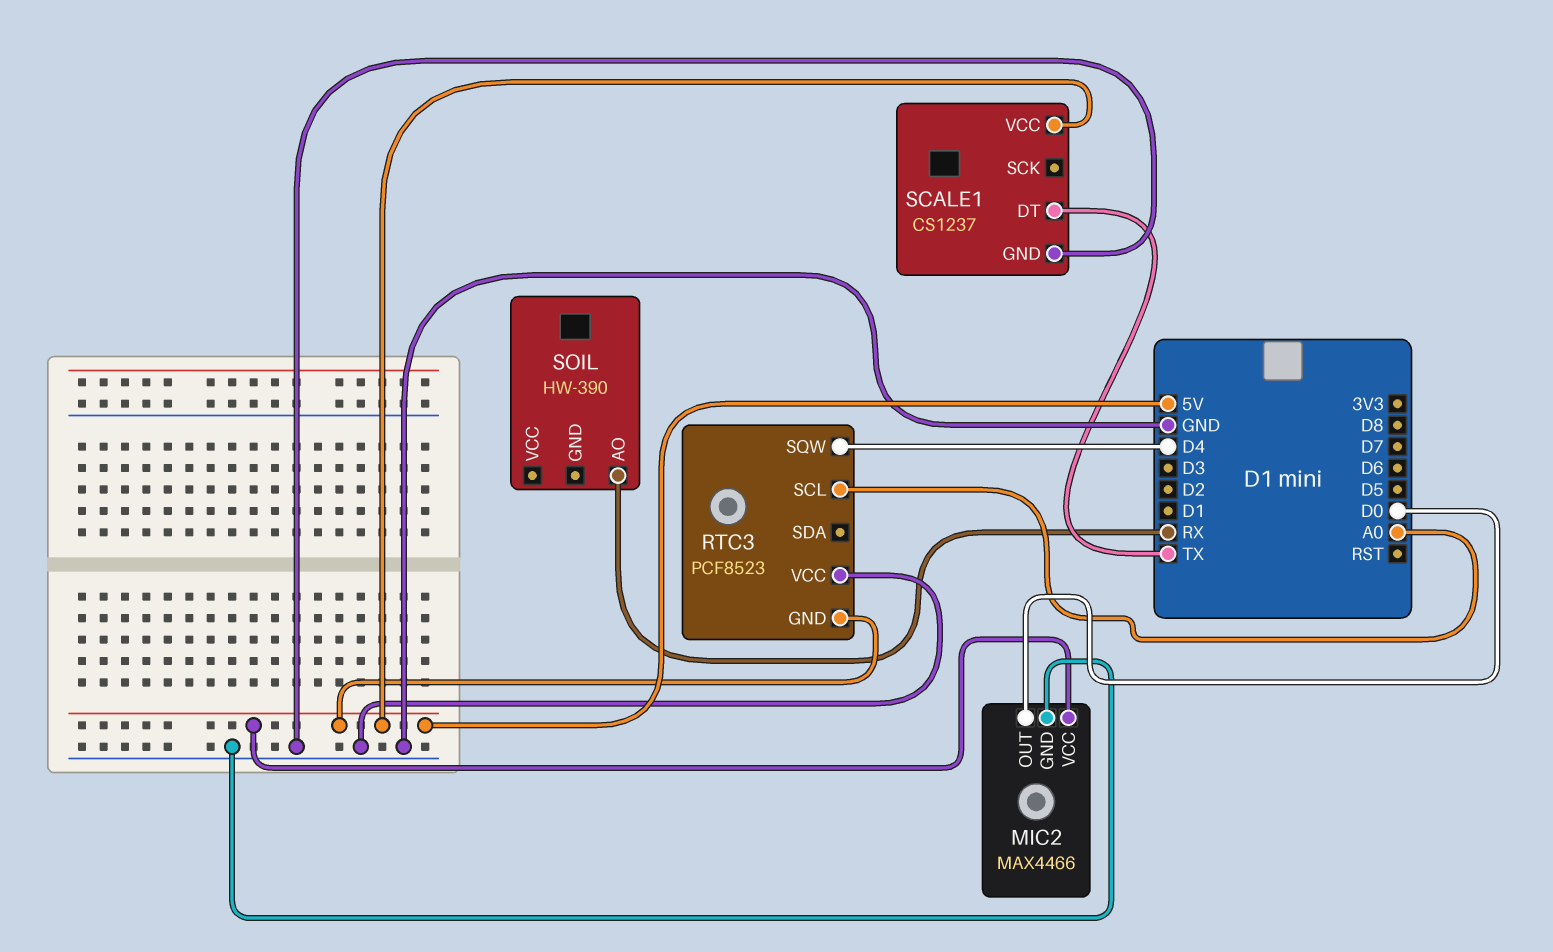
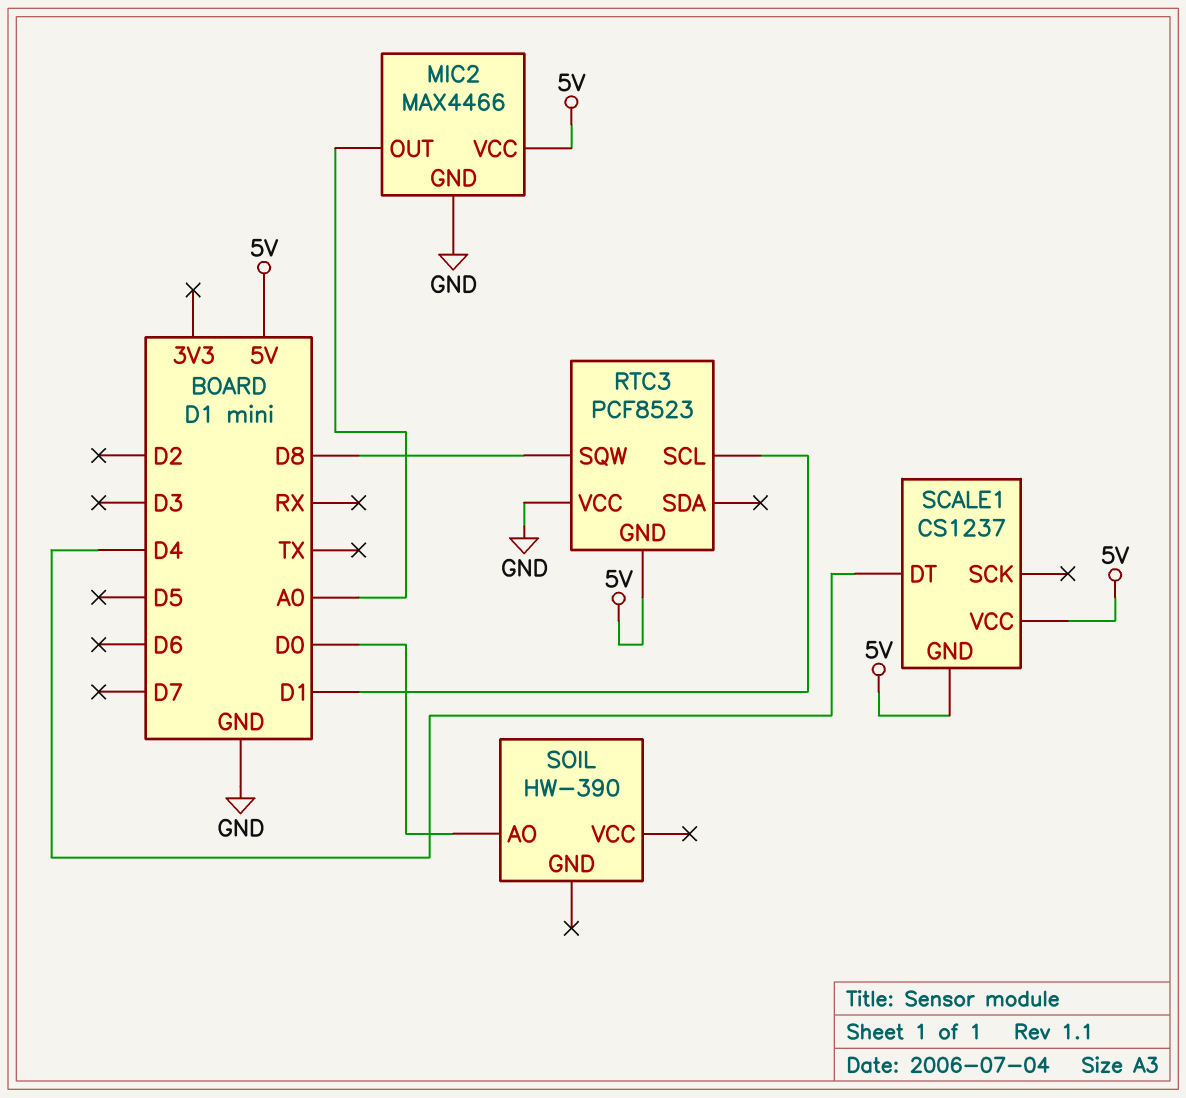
MIC2 pin OUT: D0 -> A0
RTC3 pin SCL: A0 -> D1
RTC3 pin SQW: D4 -> D8
SCALE1 pin DT: TX -> D4
SCALE1 pin GND: GND -> 5V
SOIL pin AO: RX -> D0

